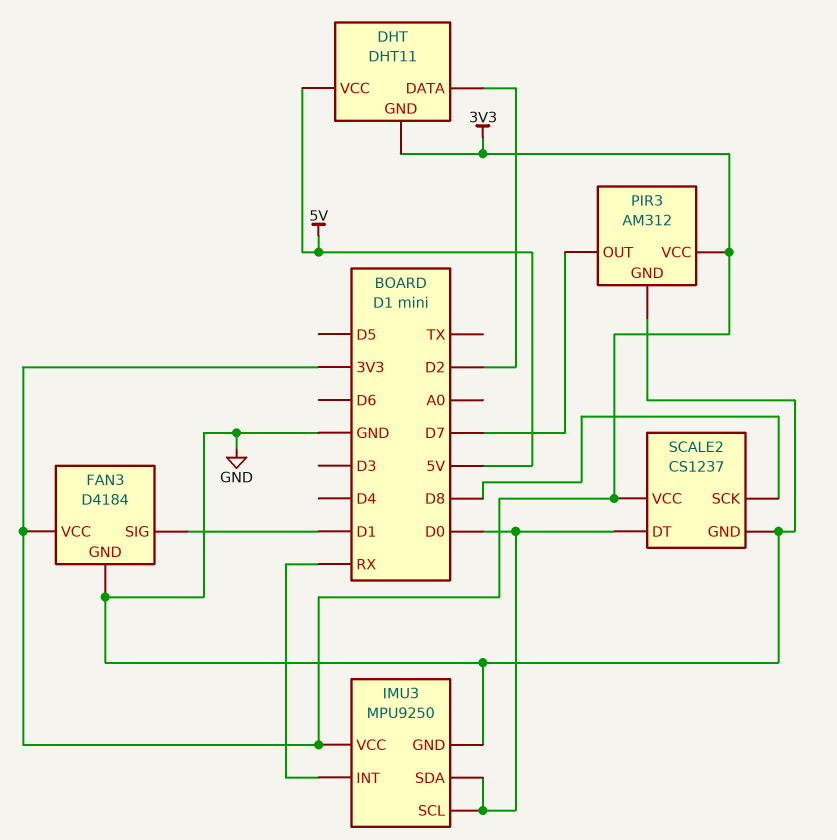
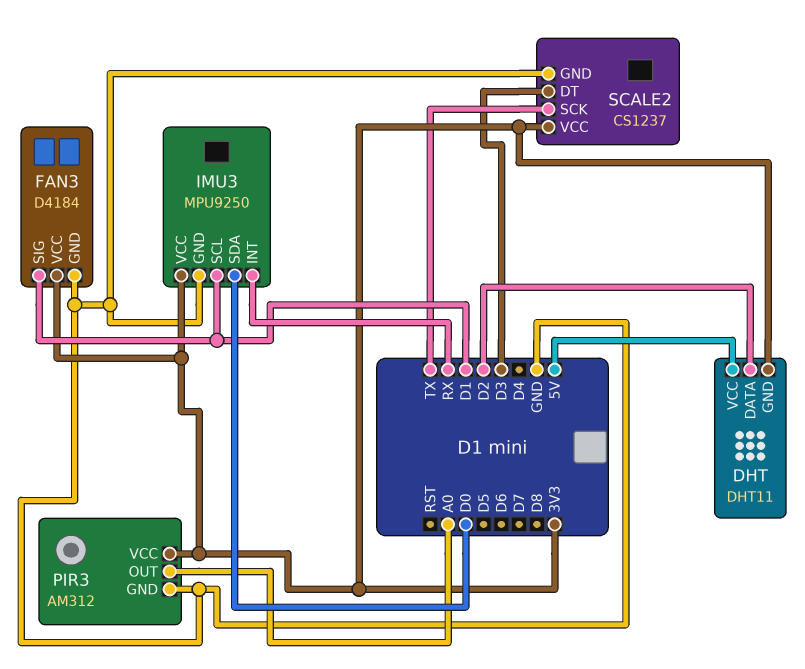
IMU3 pin SCL: D0 -> D1
PIR3 pin OUT: D7 -> A0
SCALE2 pin DT: D0 -> D3
SCALE2 pin SCK: D8 -> TX

